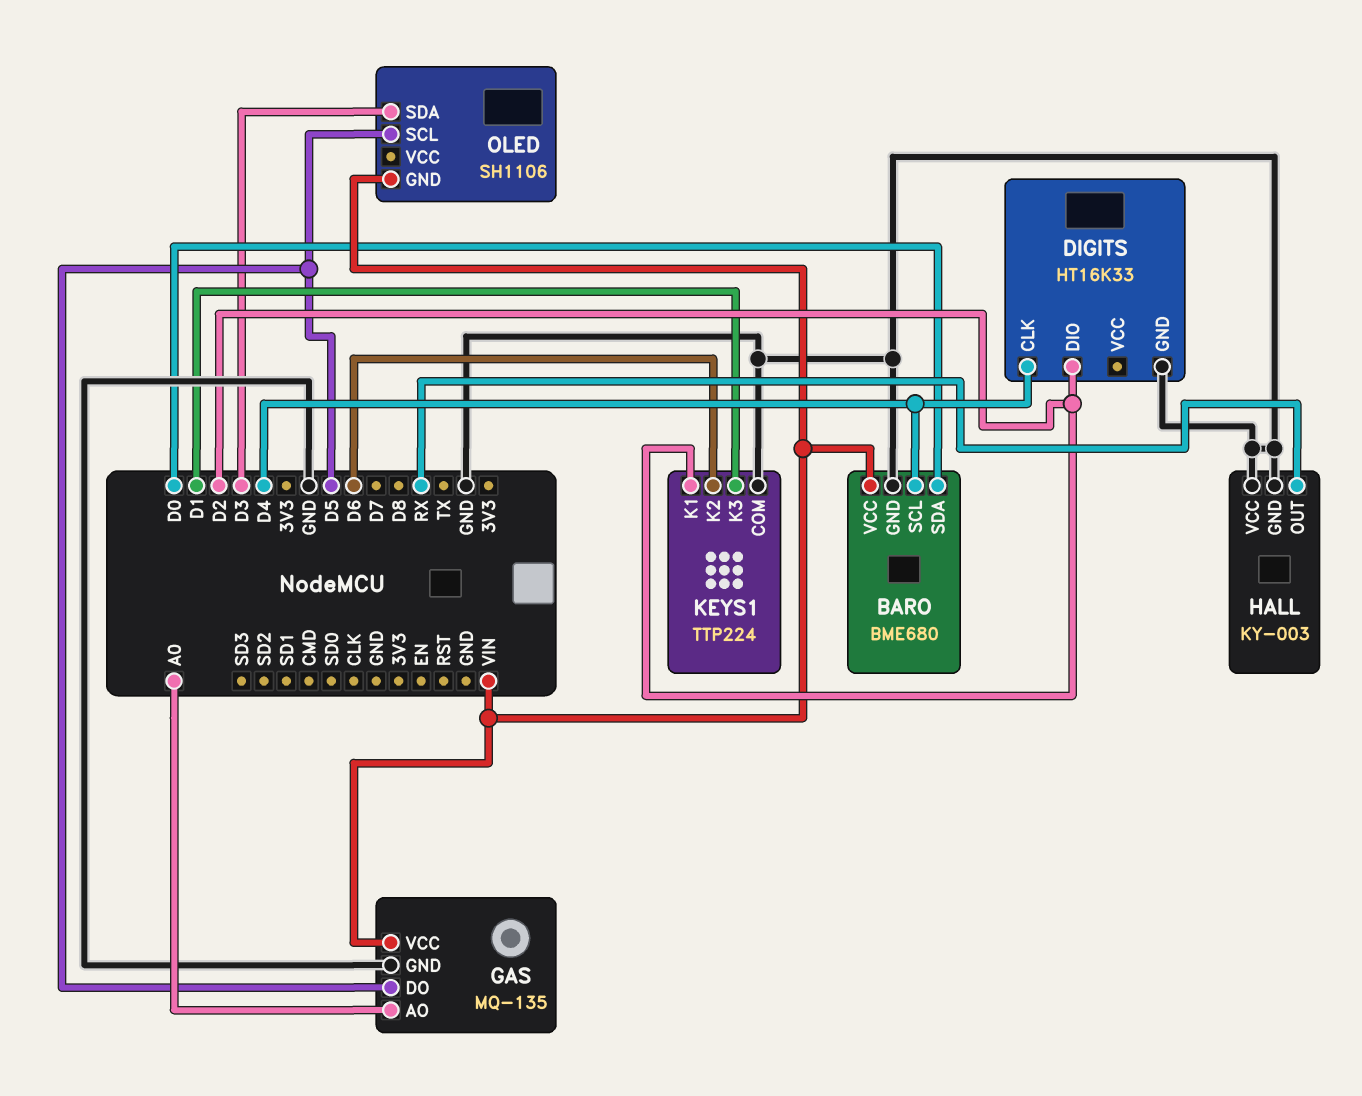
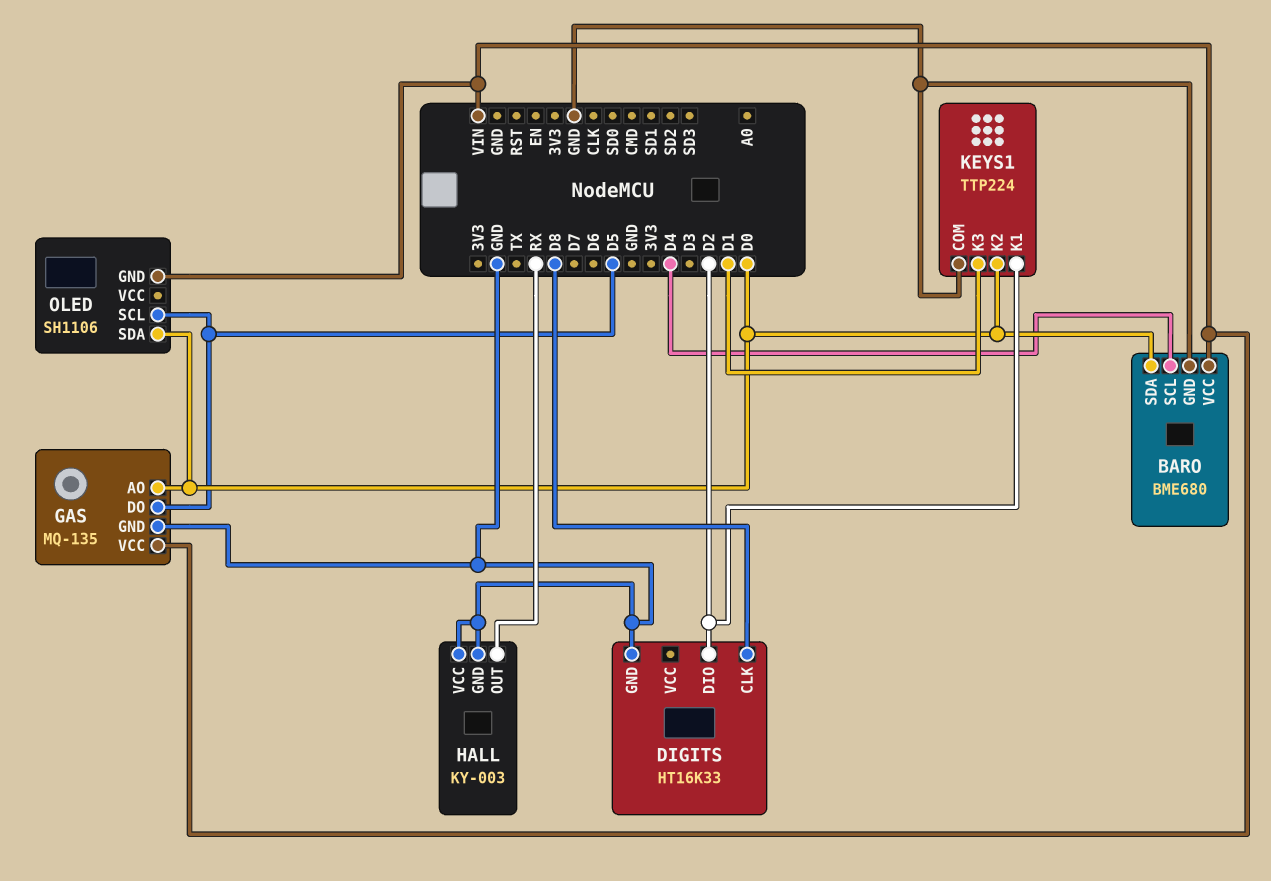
DIGITS pin CLK: D4 -> D8
GAS pin AO: A0 -> D0
KEYS1 pin K2: D6 -> D0
OLED pin SDA: D3 -> D0

